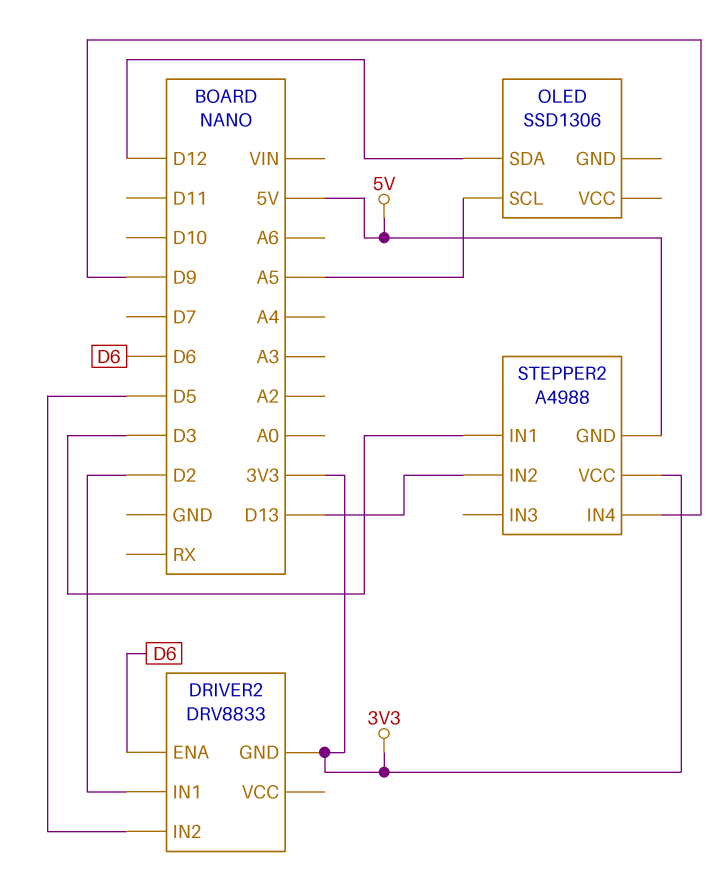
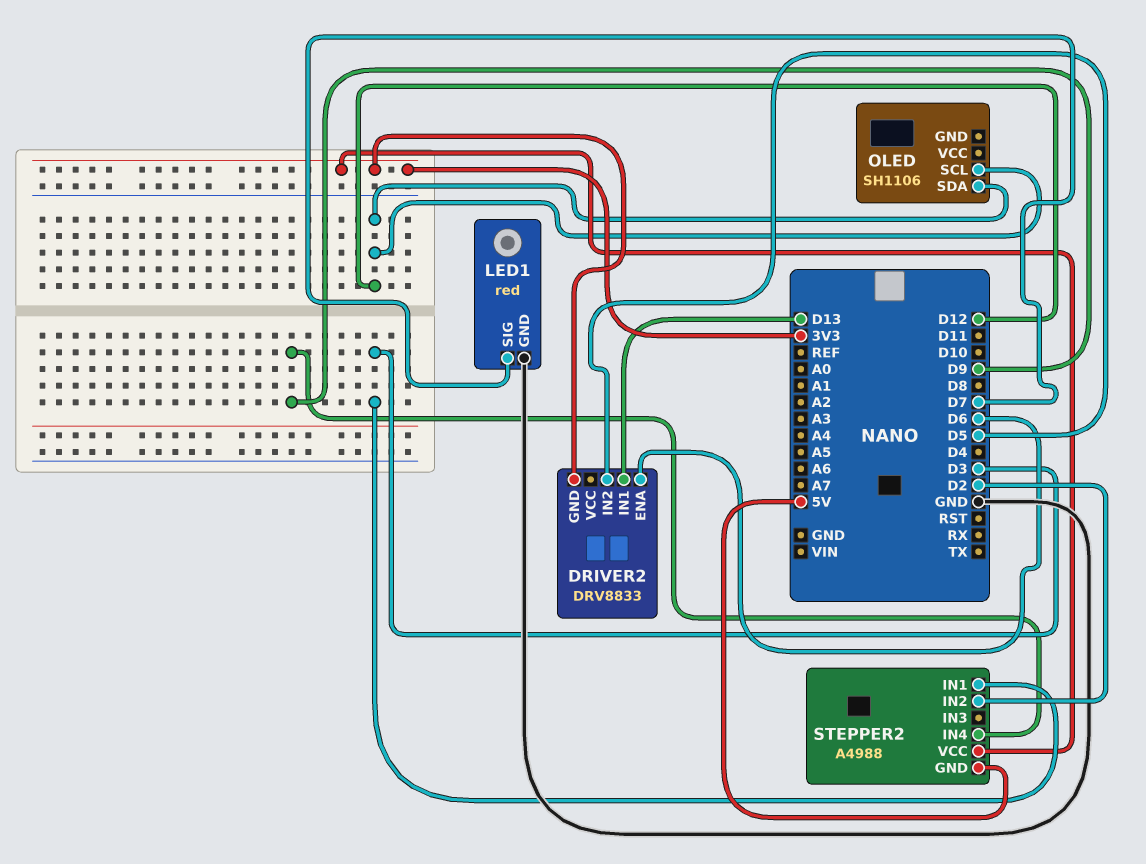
DRIVER2 pin IN1: D2 -> D13
LED1: none -> red
LED1 pin GND: none -> GND
LED1 pin SIG: none -> D7
OLED: SSD1306 -> SH1106
OLED pin SCL: A5 -> D12
STEPPER2 pin IN2: D13 -> D2

